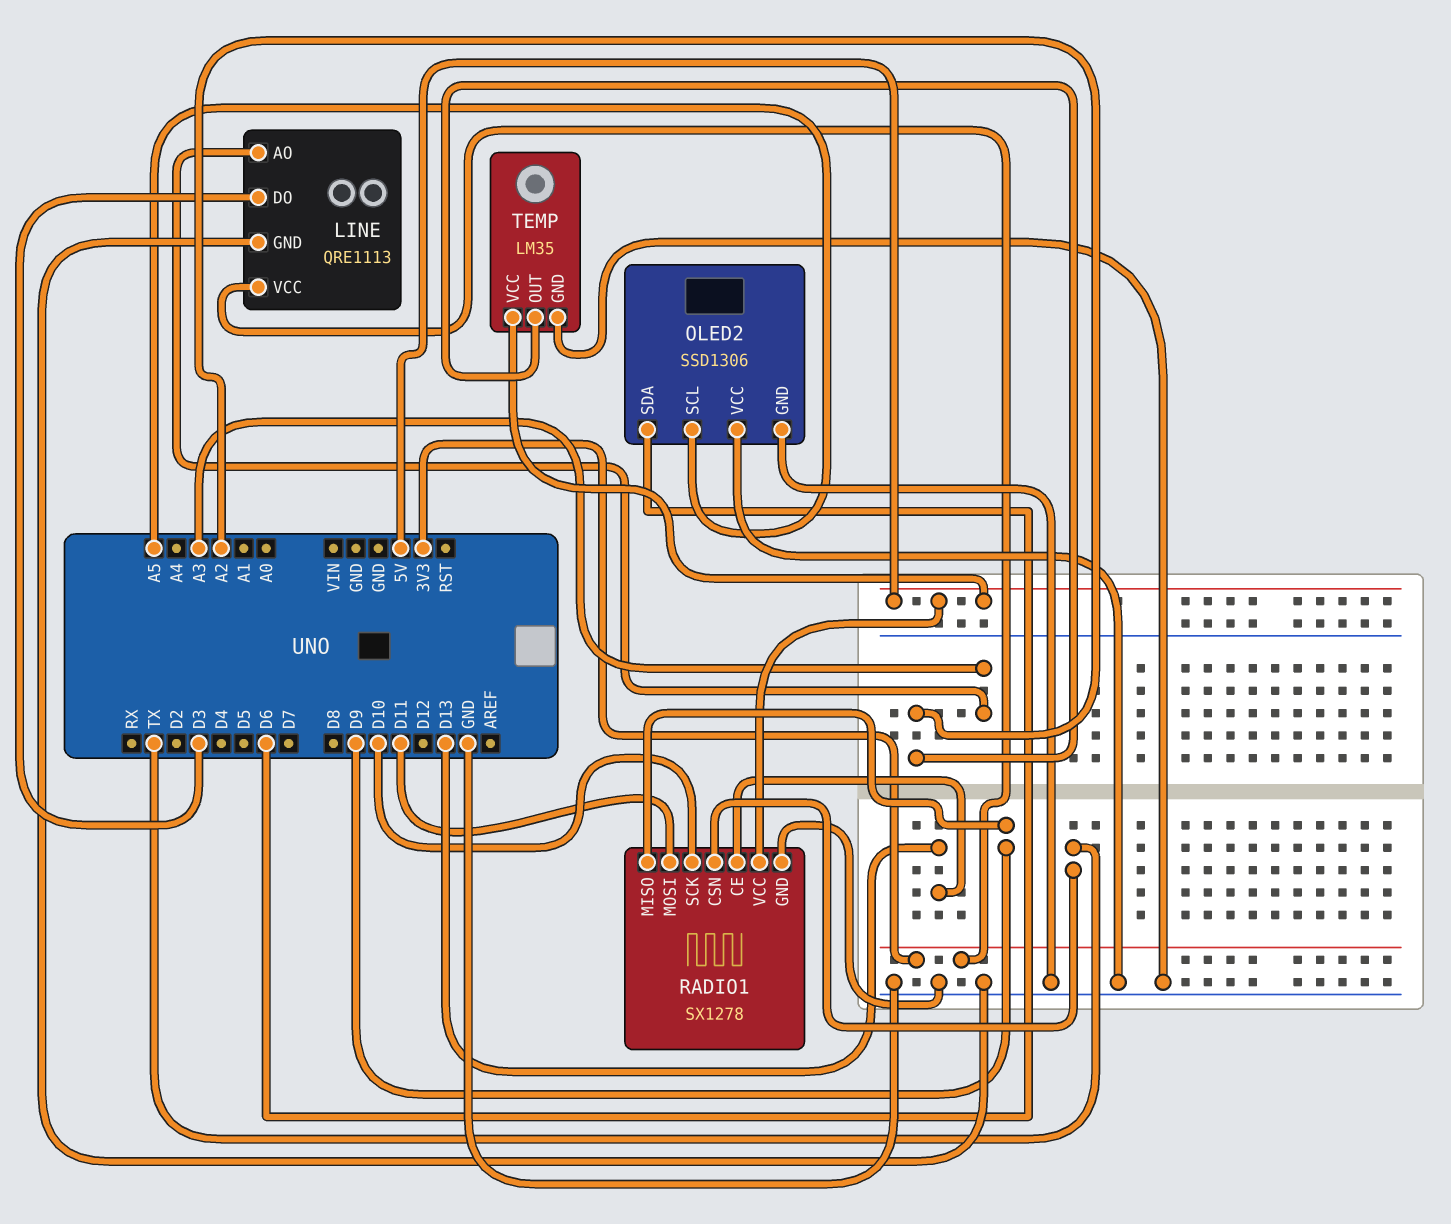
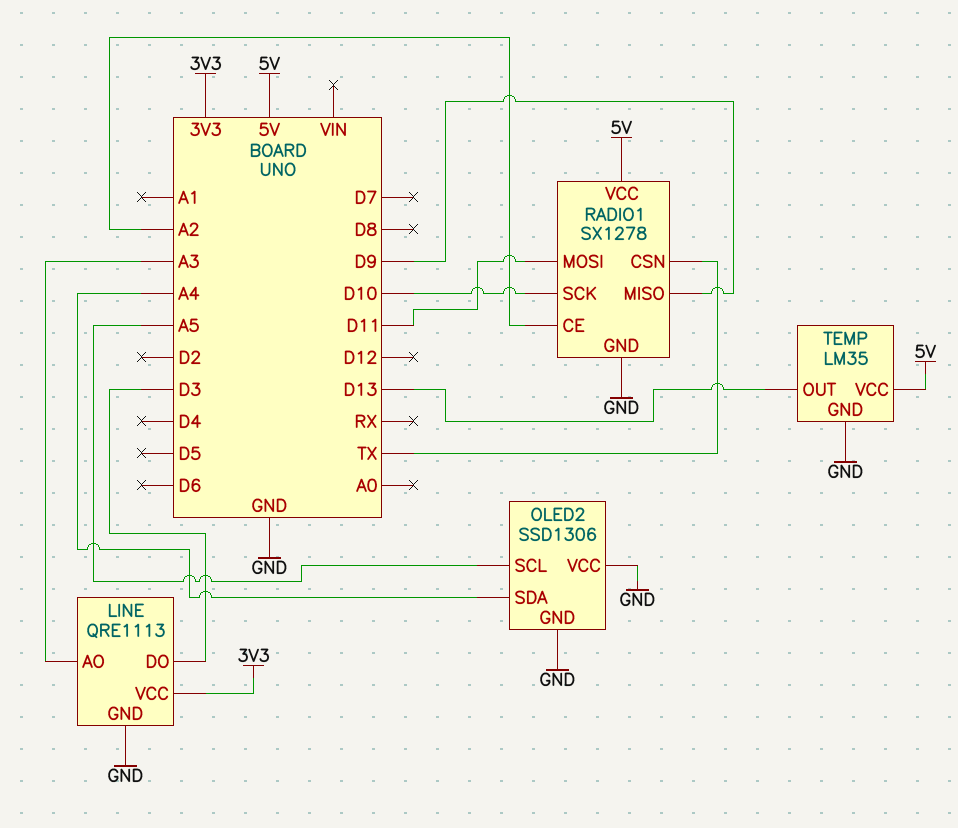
OLED2 pin SDA: D6 -> A4
RADIO1 pin CE: D13 -> A2
TEMP pin OUT: A2 -> D13

